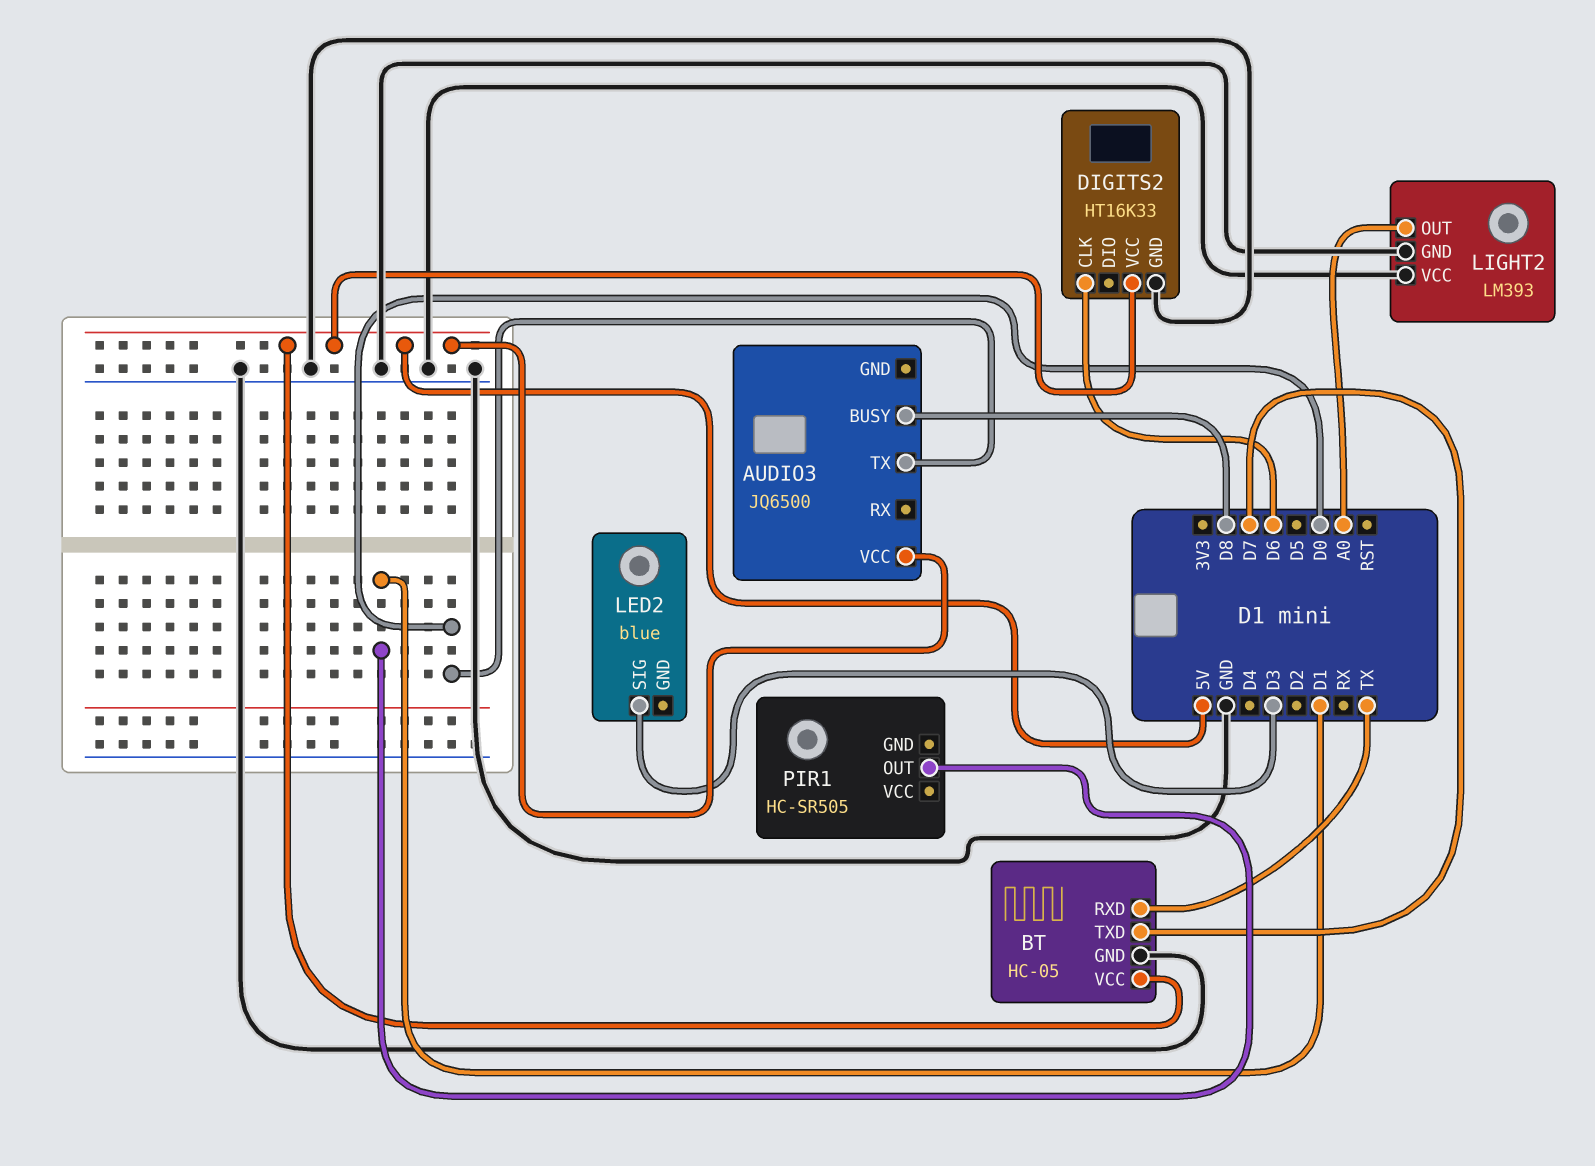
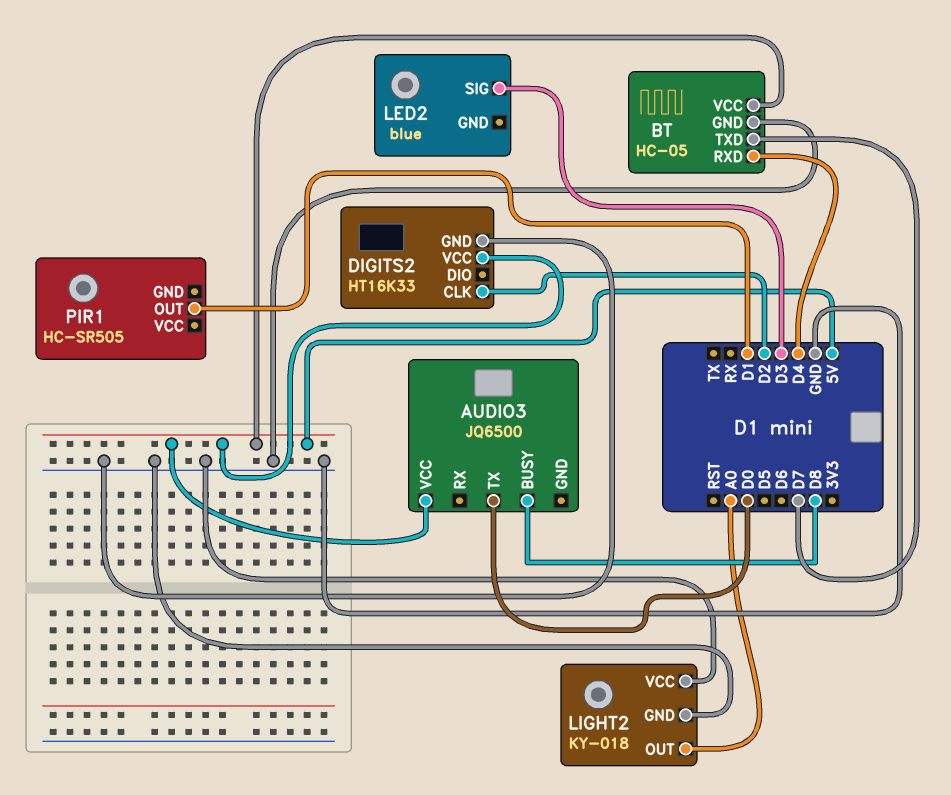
BT pin RXD: TX -> D4
DIGITS2 pin CLK: D6 -> D2
LIGHT2: LM393 -> KY-018

